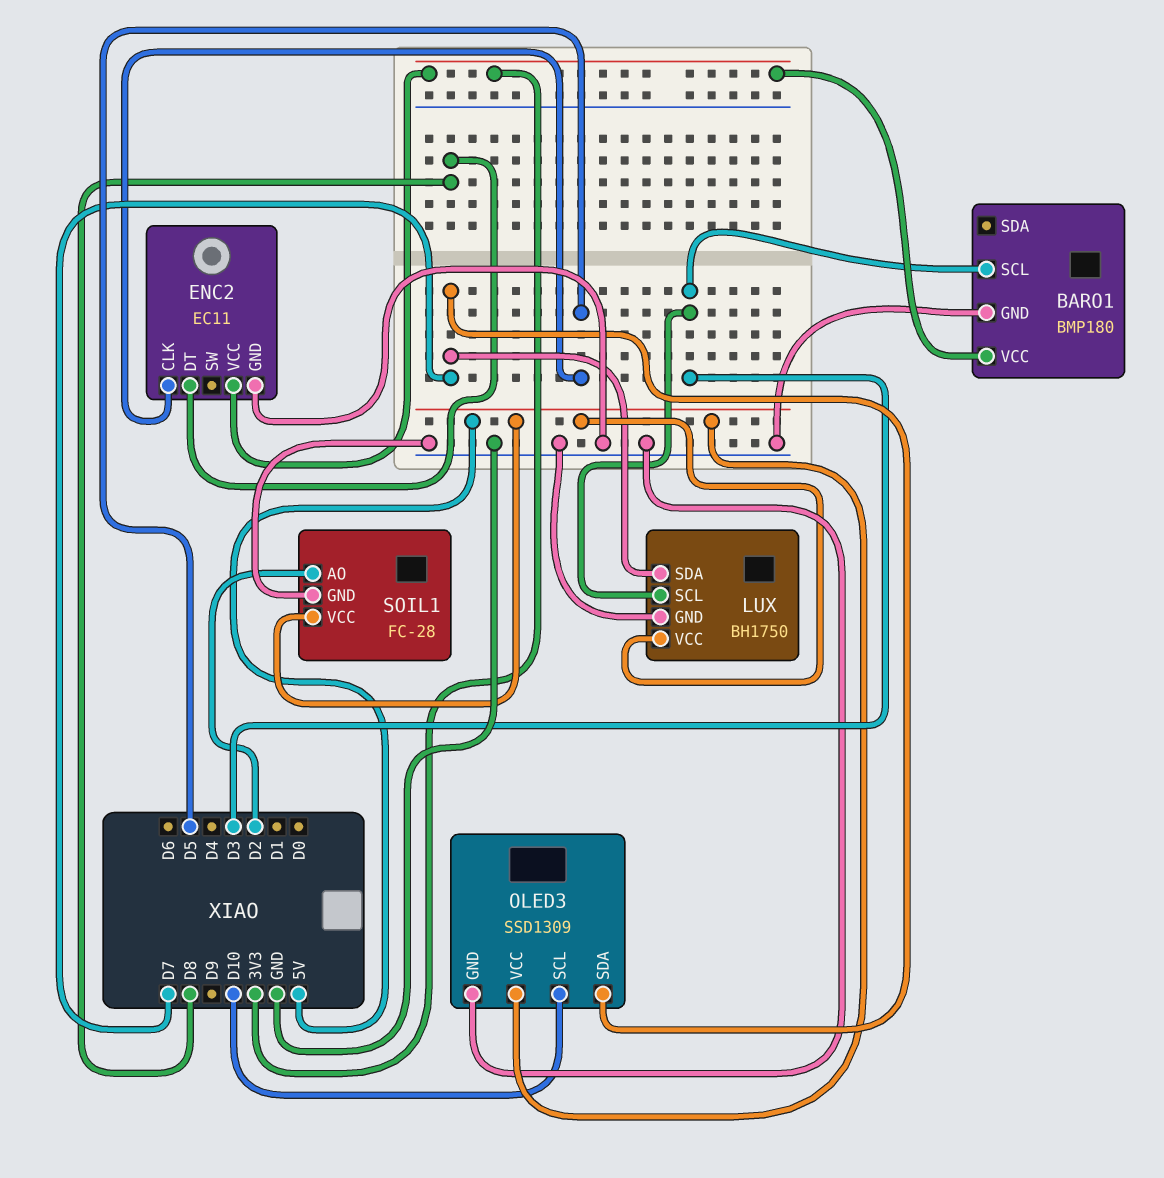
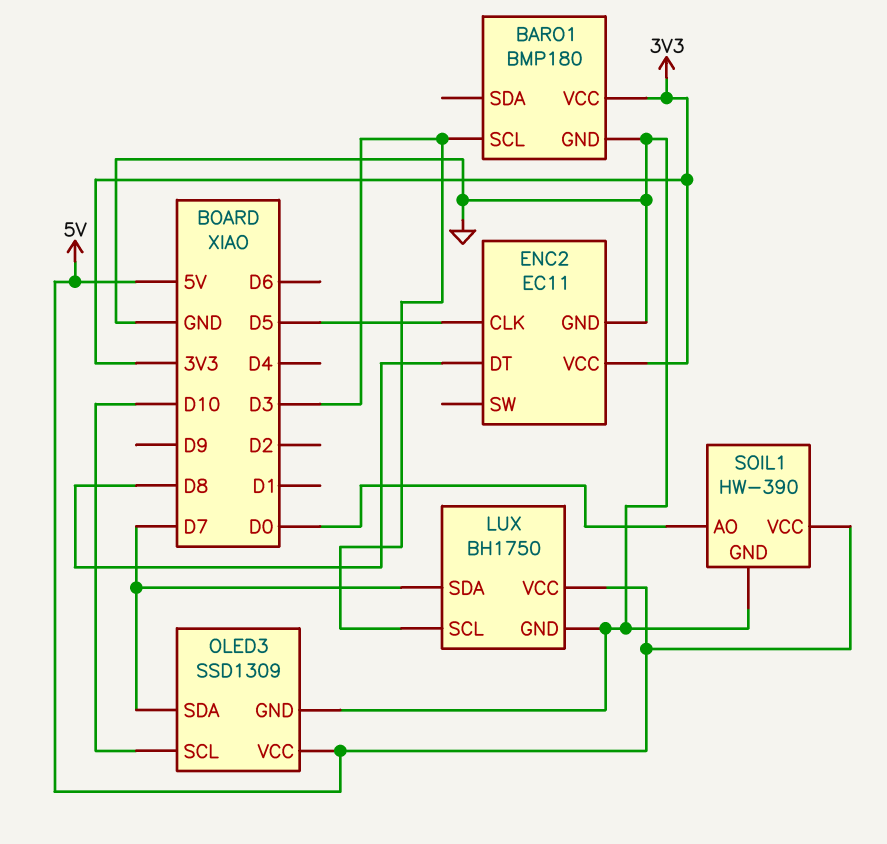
SOIL1: FC-28 -> HW-390
SOIL1 pin AO: D2 -> D0

